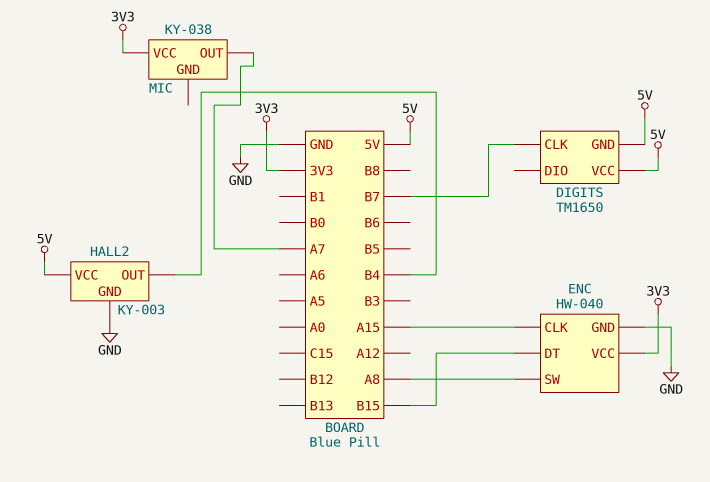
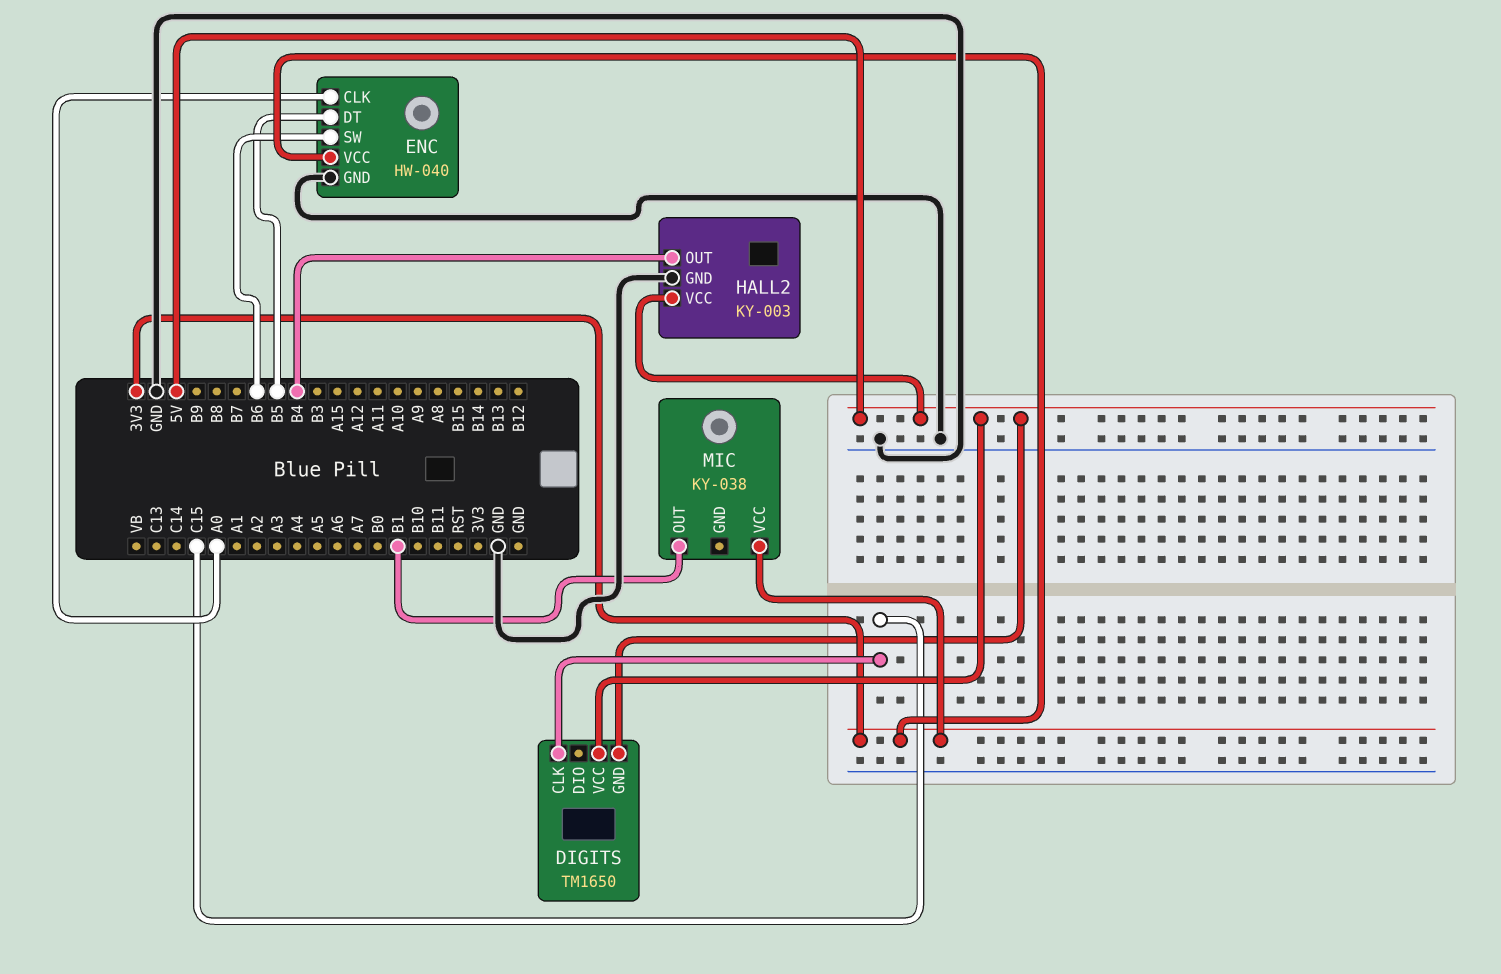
DIGITS pin CLK: B7 -> C15
ENC pin CLK: A15 -> A0
ENC pin DT: B15 -> B5
ENC pin SW: A8 -> B6
MIC pin OUT: A7 -> B1

